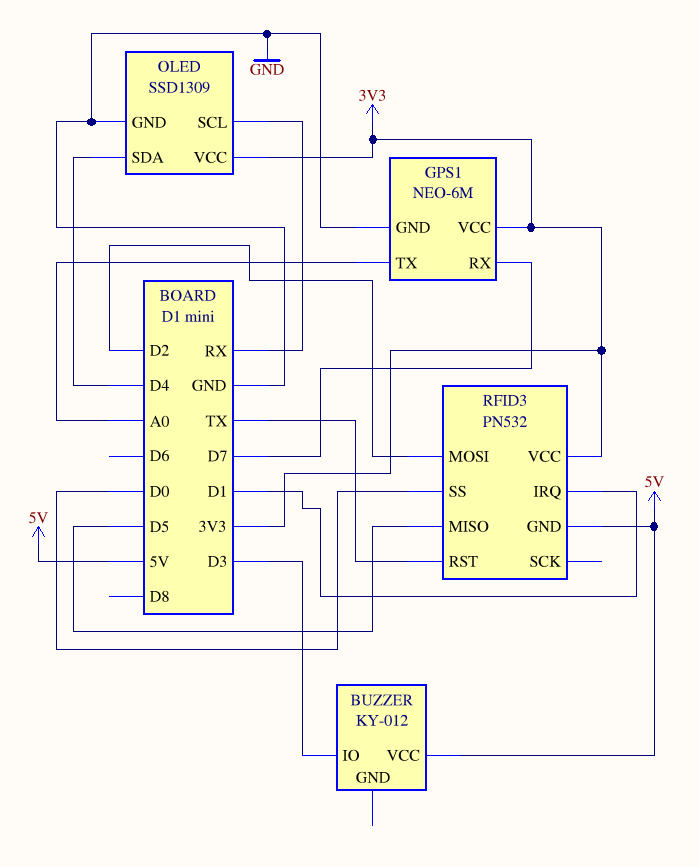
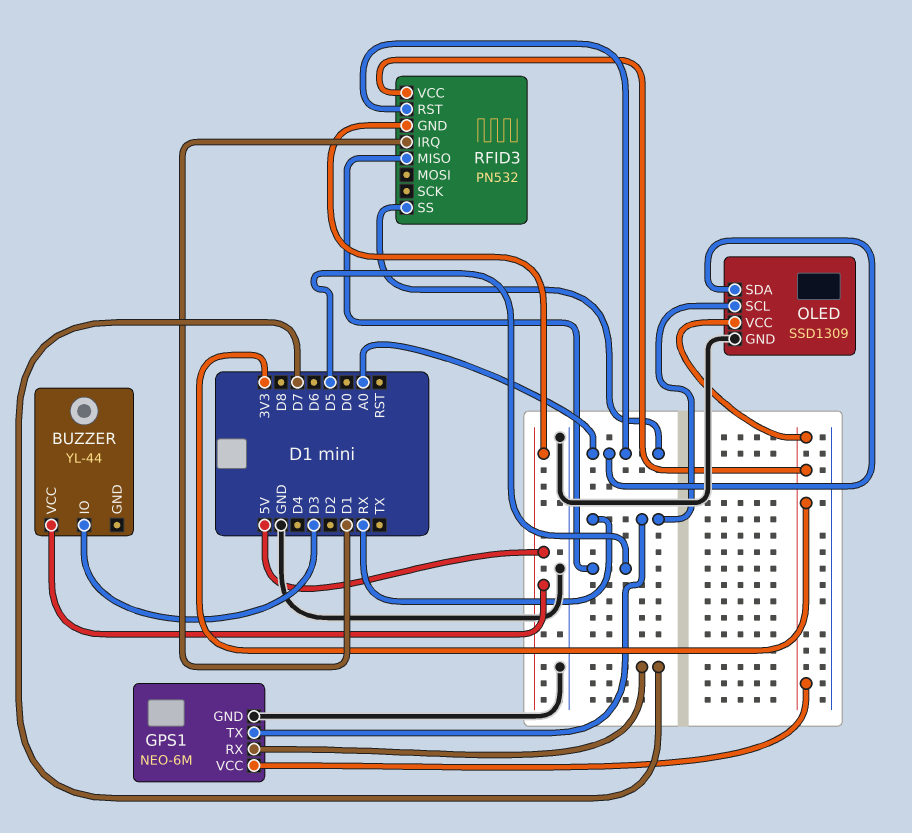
BUZZER: KY-012 -> YL-44
GPS1 pin TX: A0 -> RX
OLED pin SDA: D4 -> A0
RFID3 pin MOSI: D2 -> none
RFID3 pin RST: TX -> A0
RFID3 pin SS: D0 -> A0

